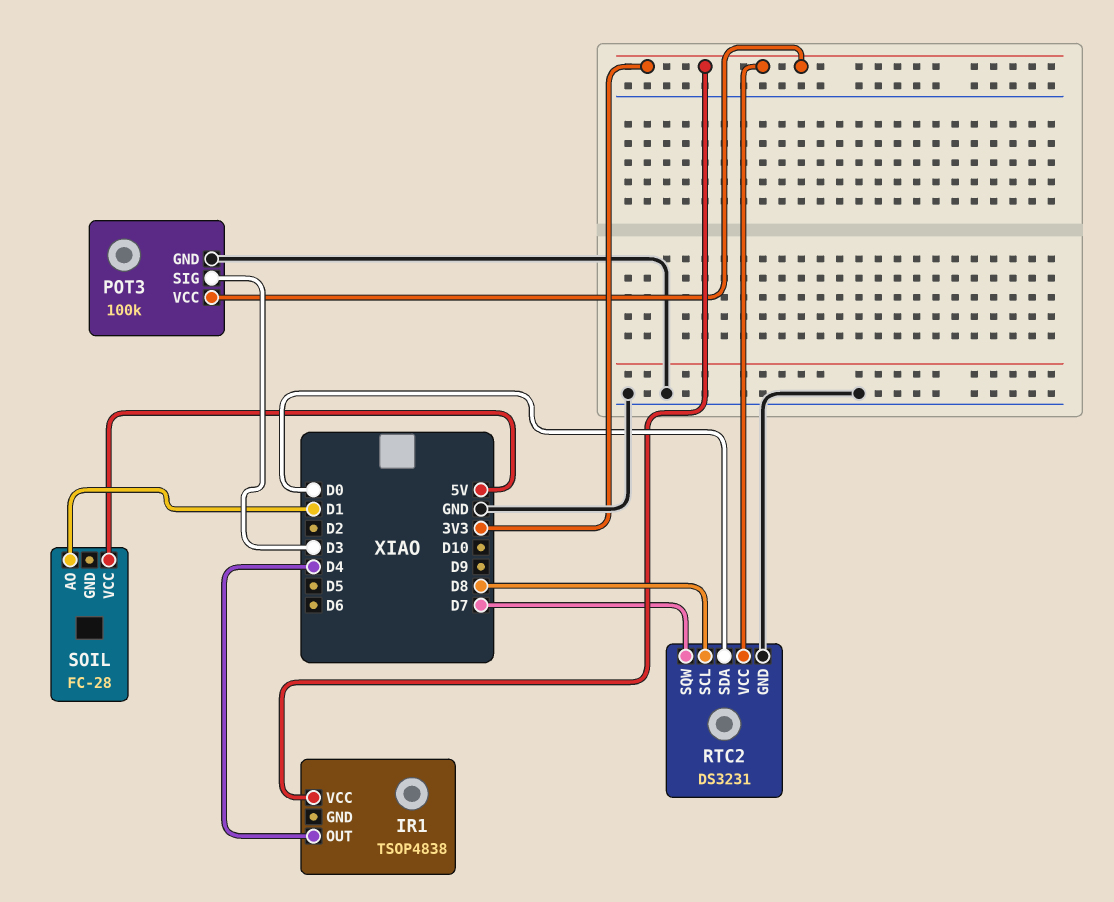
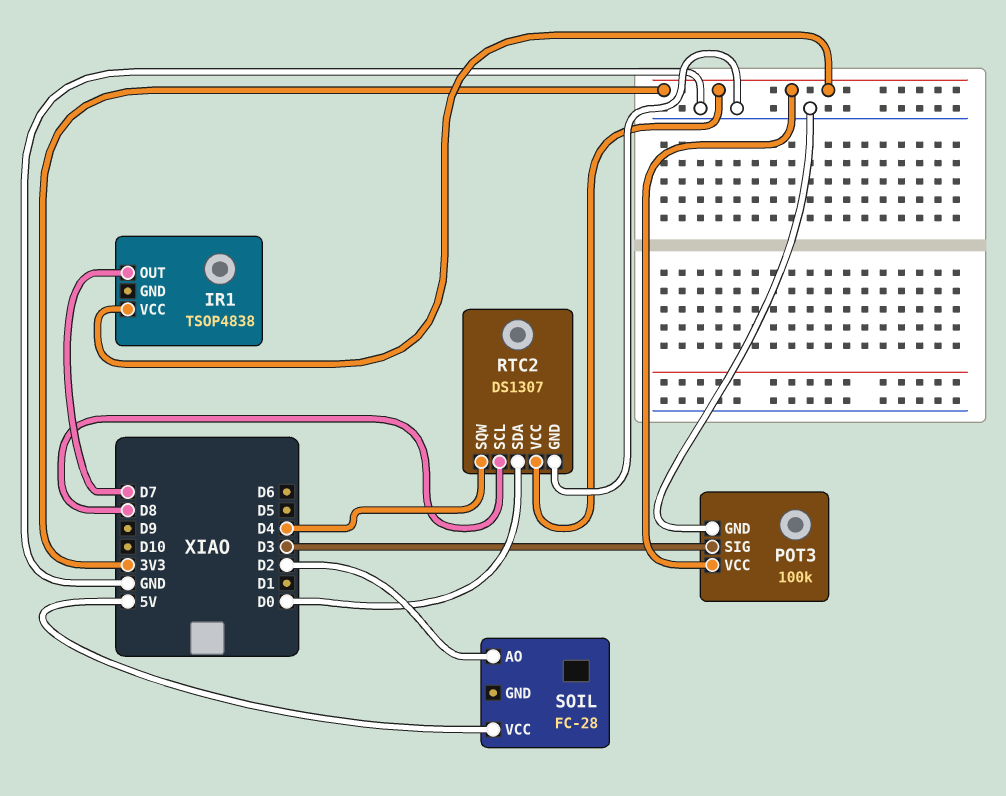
IR1 pin OUT: D4 -> D7
RTC2: DS3231 -> DS1307
RTC2 pin SQW: D7 -> D4
SOIL pin AO: D1 -> D2

